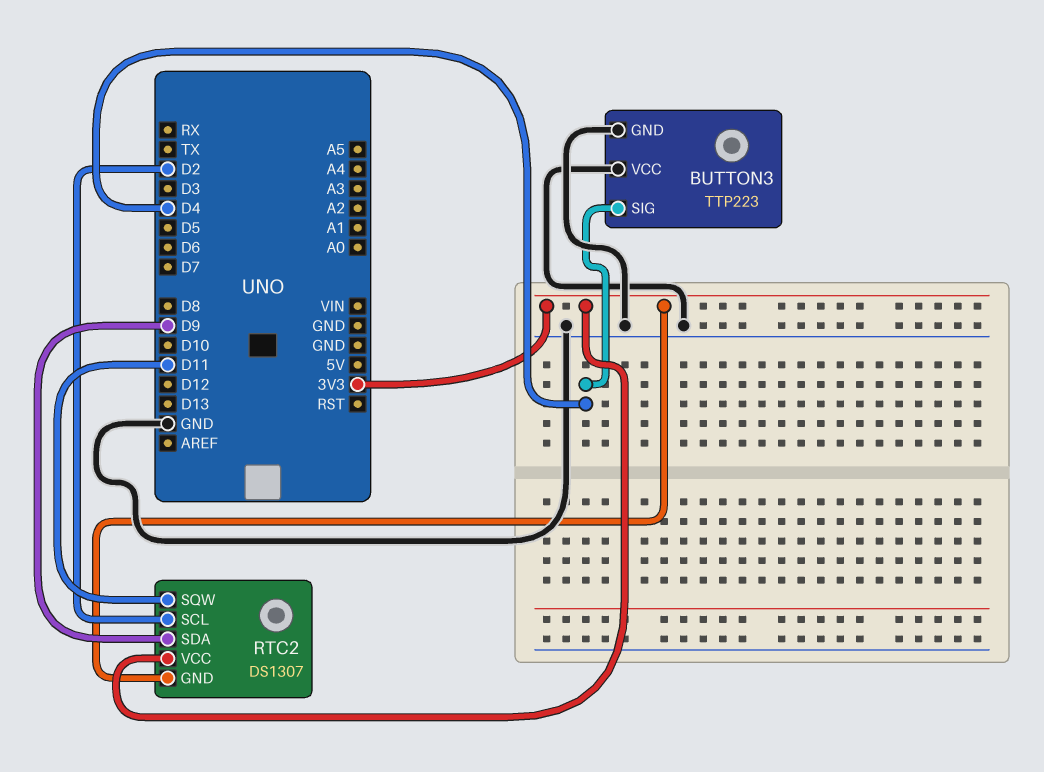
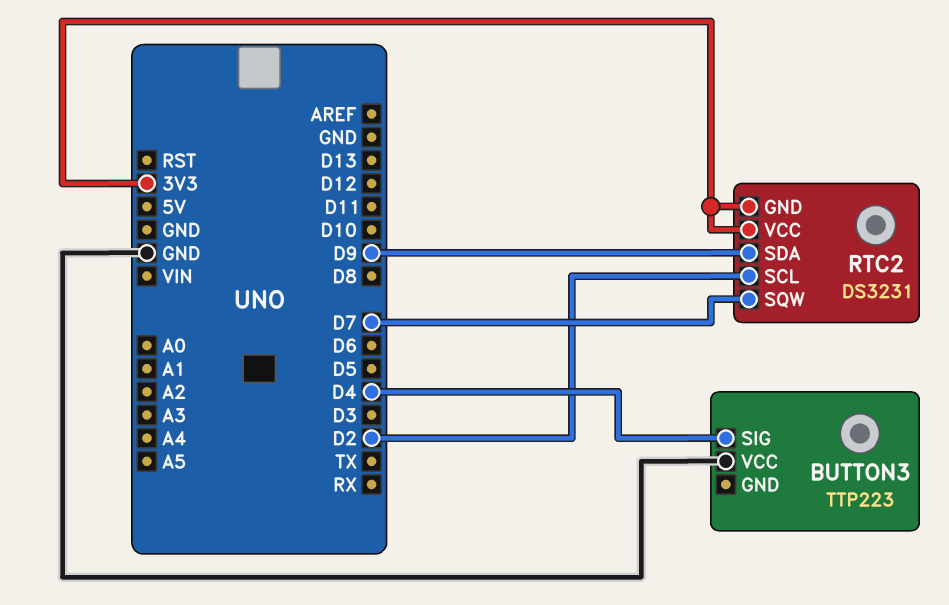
BUTTON3 pin GND: GND -> none
RTC2: DS1307 -> DS3231
RTC2 pin SQW: D11 -> D7

